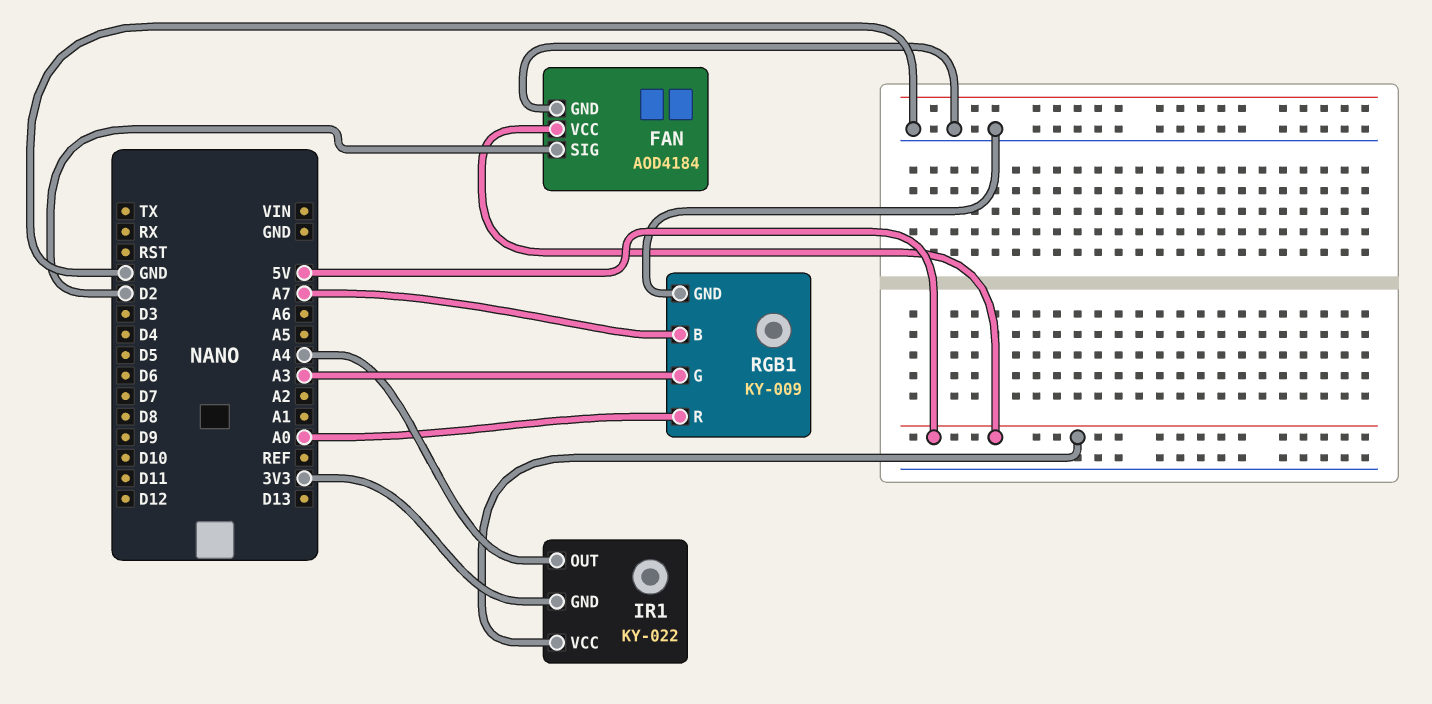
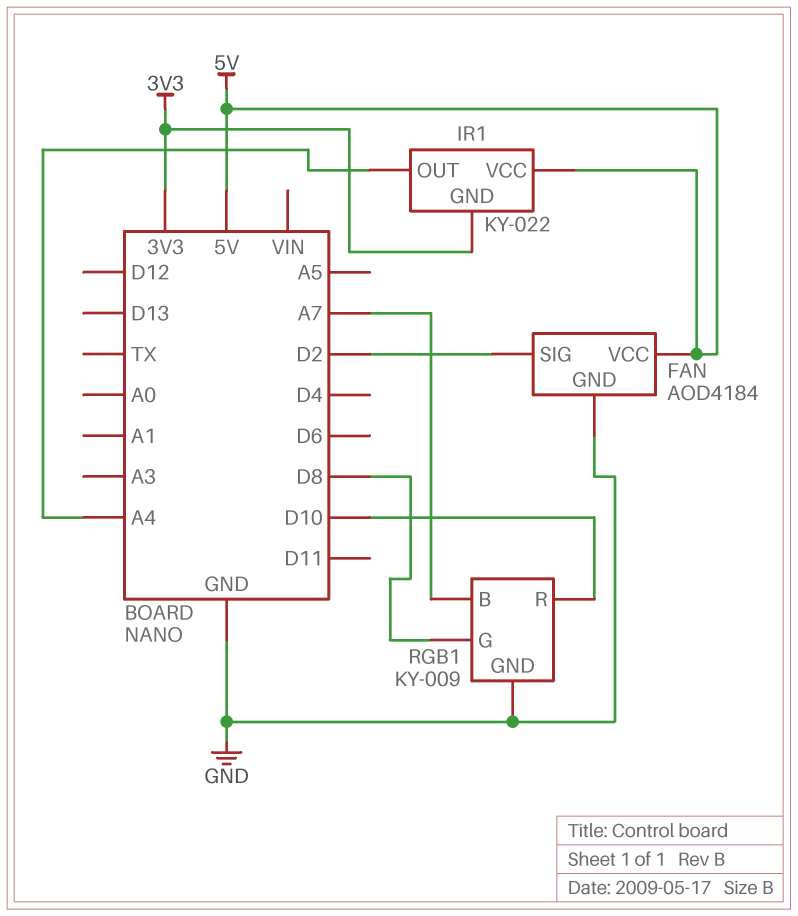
RGB1 pin G: A3 -> D8
RGB1 pin R: A0 -> D10

